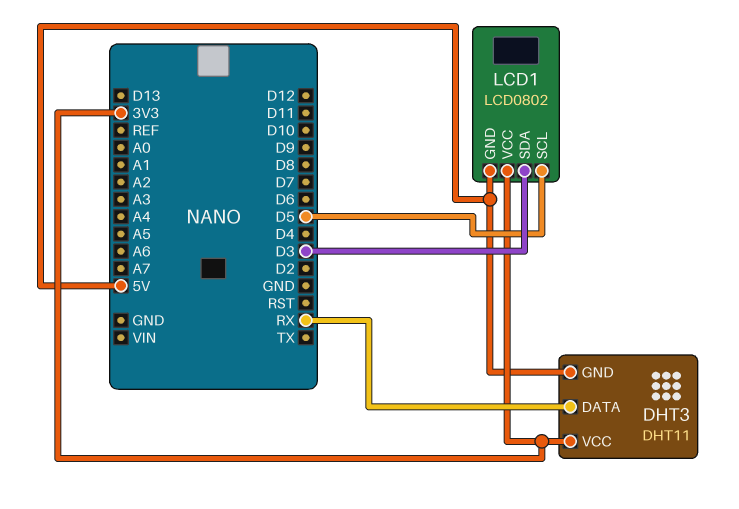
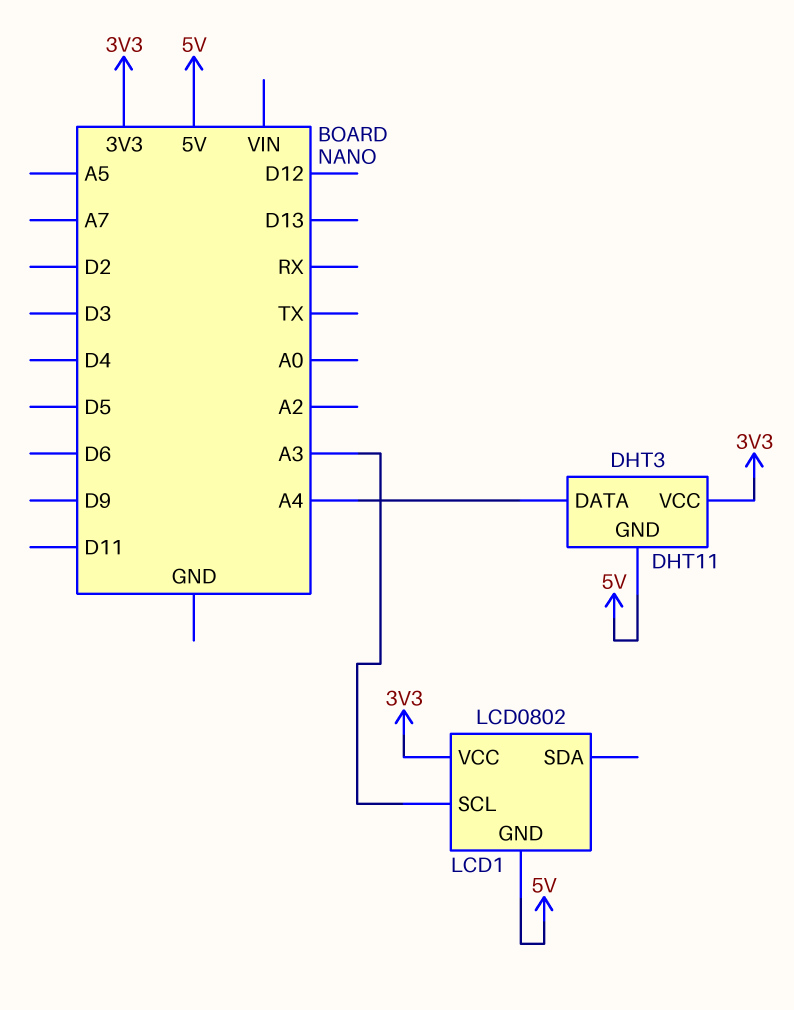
DHT3 pin DATA: RX -> A4
LCD1 pin SCL: D5 -> A3
LCD1 pin SDA: D3 -> none

